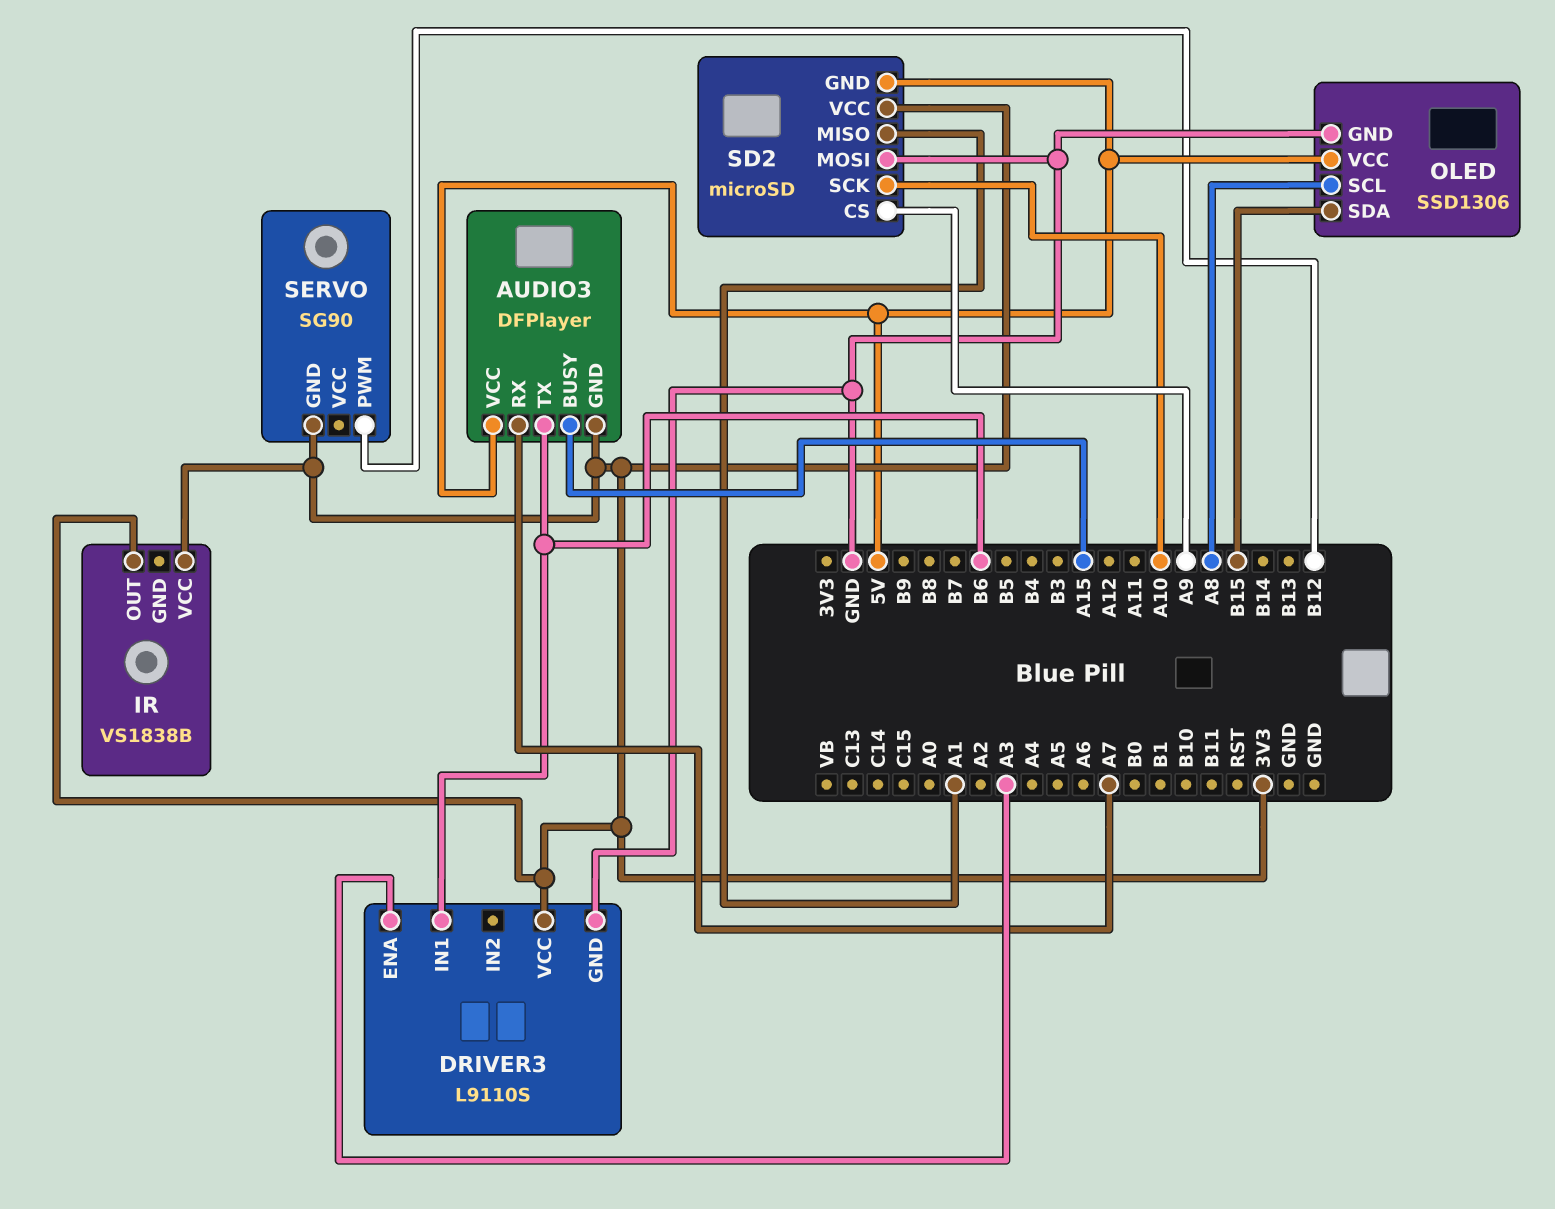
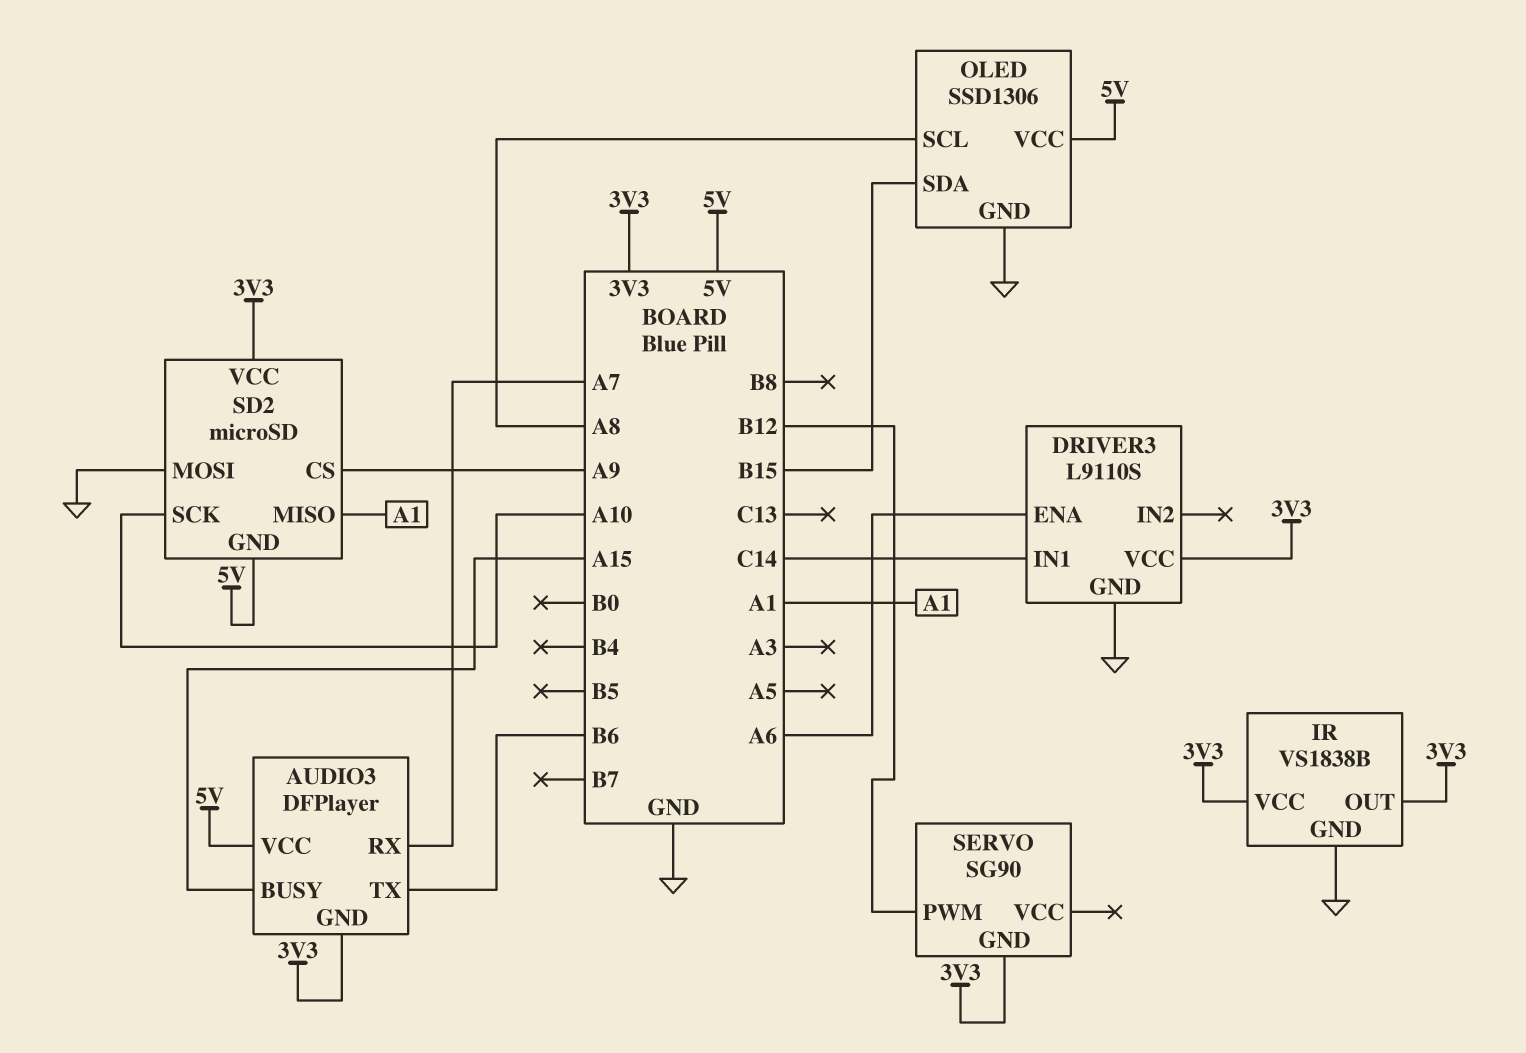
DRIVER3 pin ENA: A3 -> A6
DRIVER3 pin IN1: B6 -> C14
IR pin GND: none -> GND

